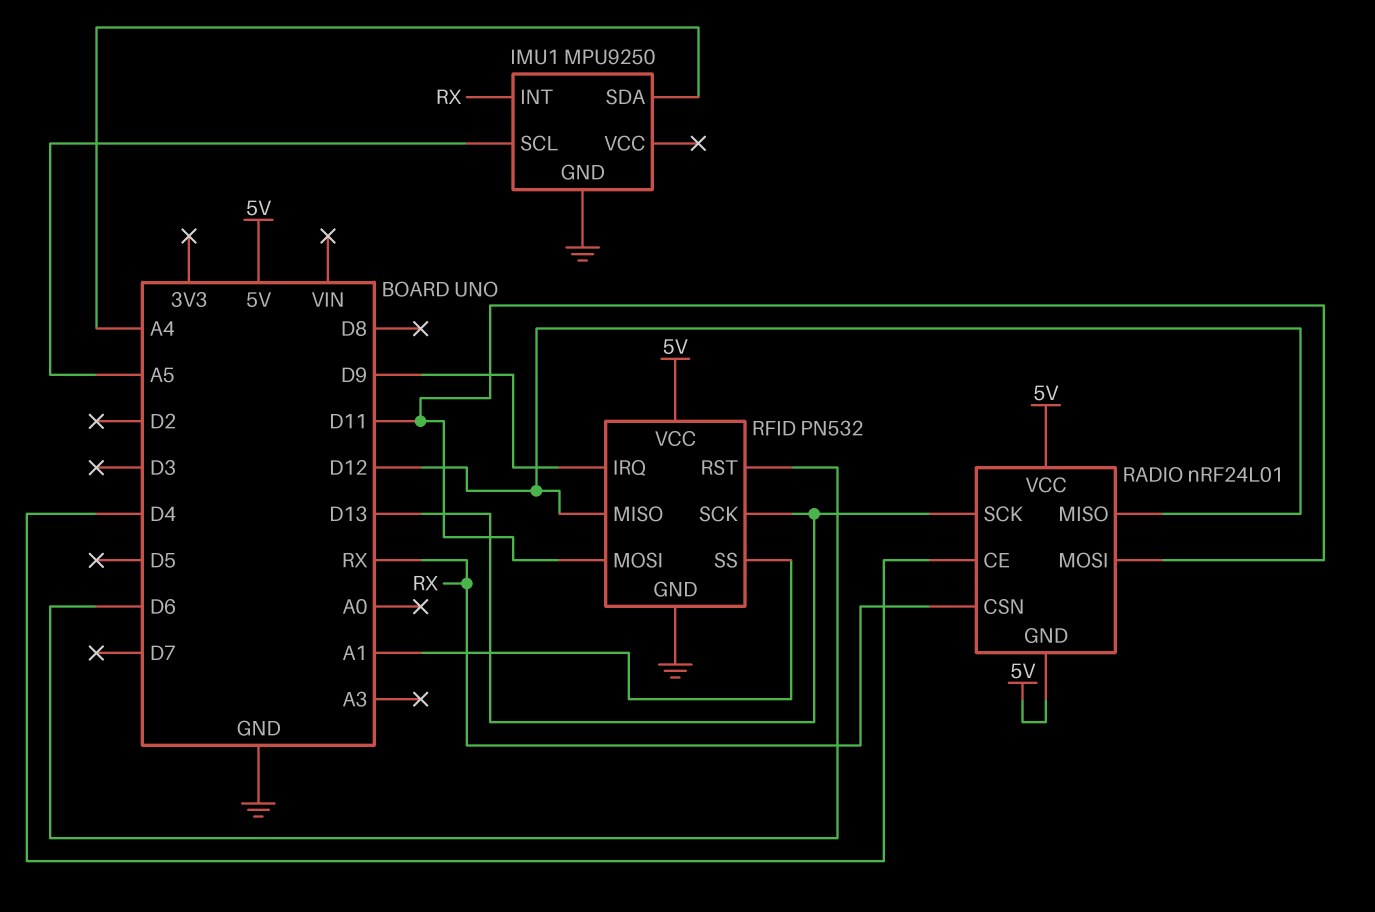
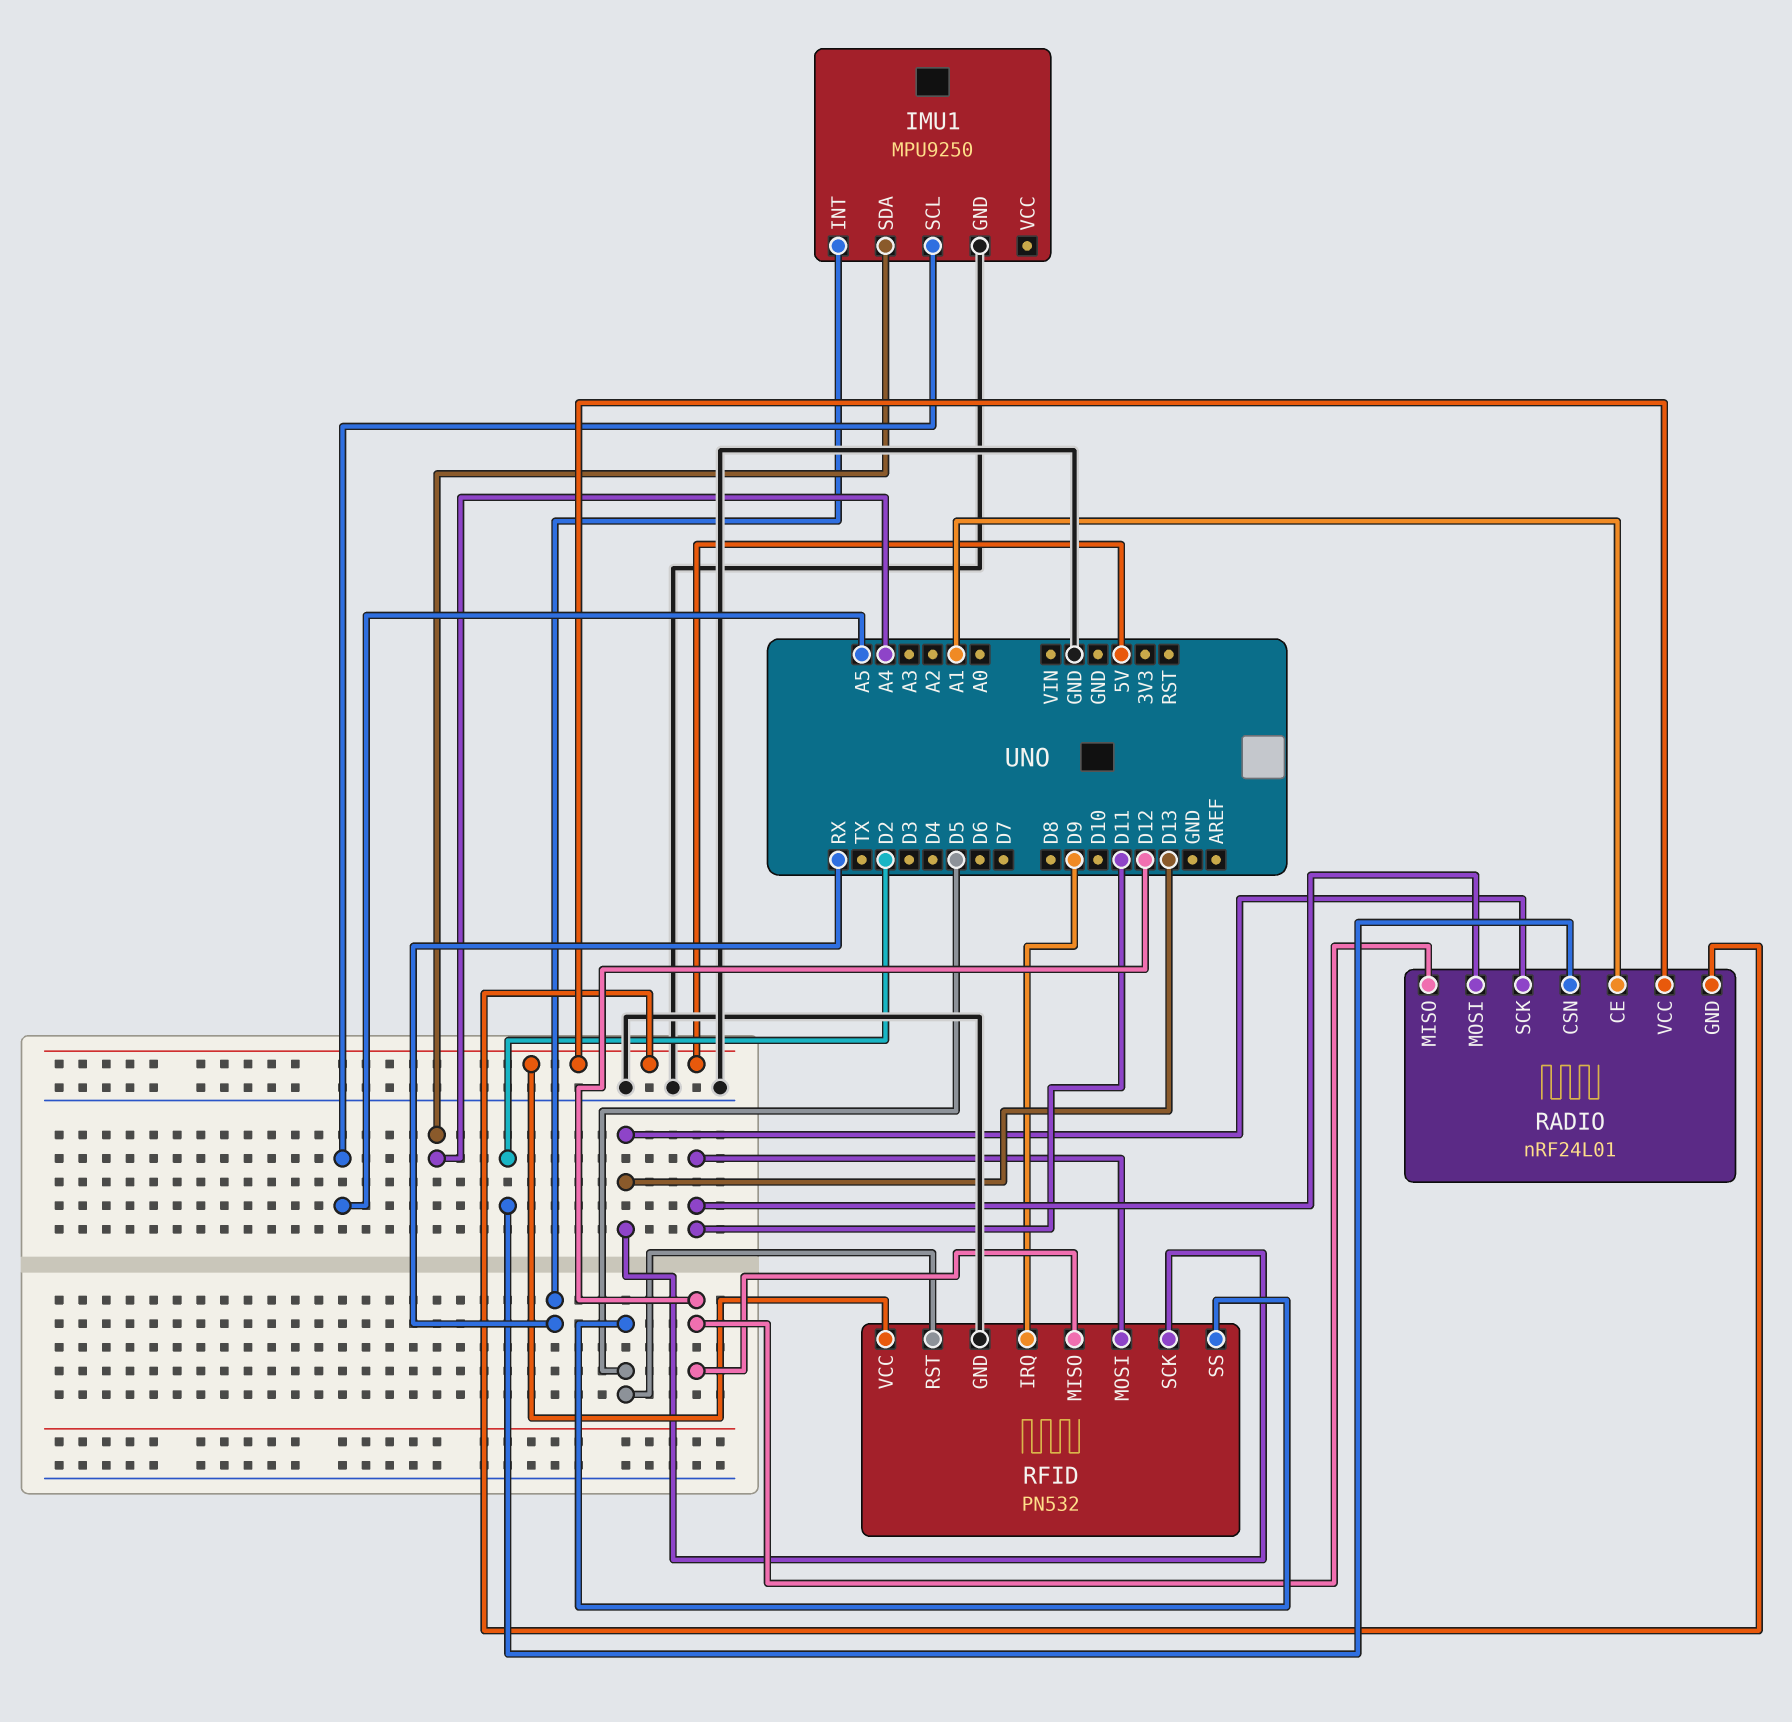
RADIO pin CE: D4 -> A1
RADIO pin CSN: RX -> D2
RFID pin RST: D6 -> D5
RFID pin SS: A1 -> D5

